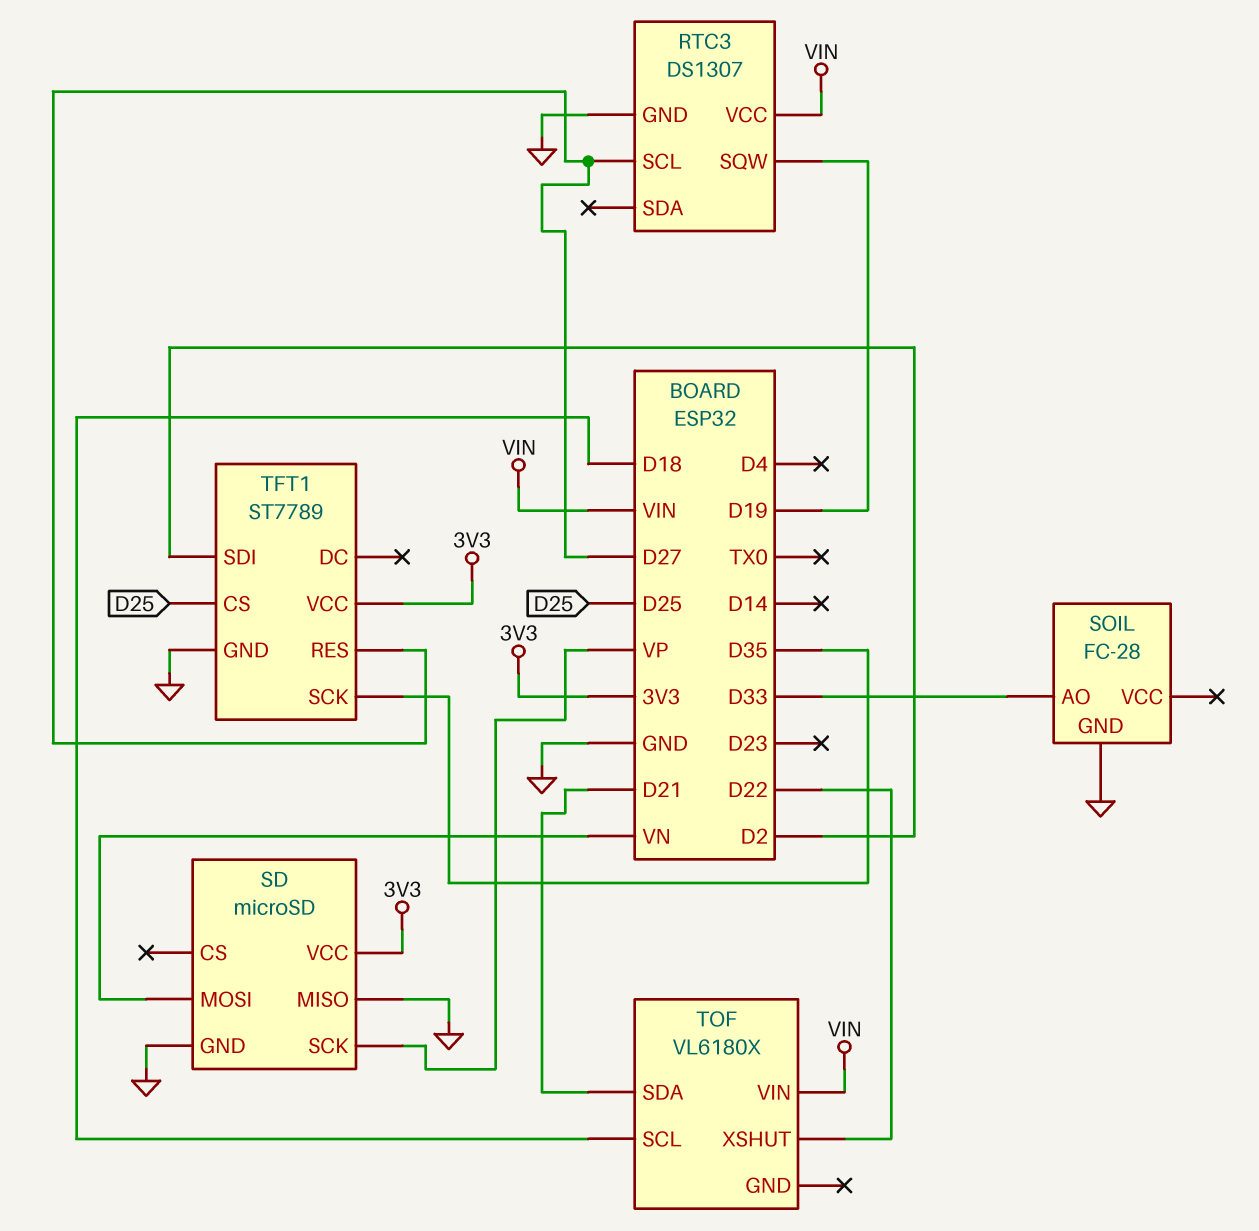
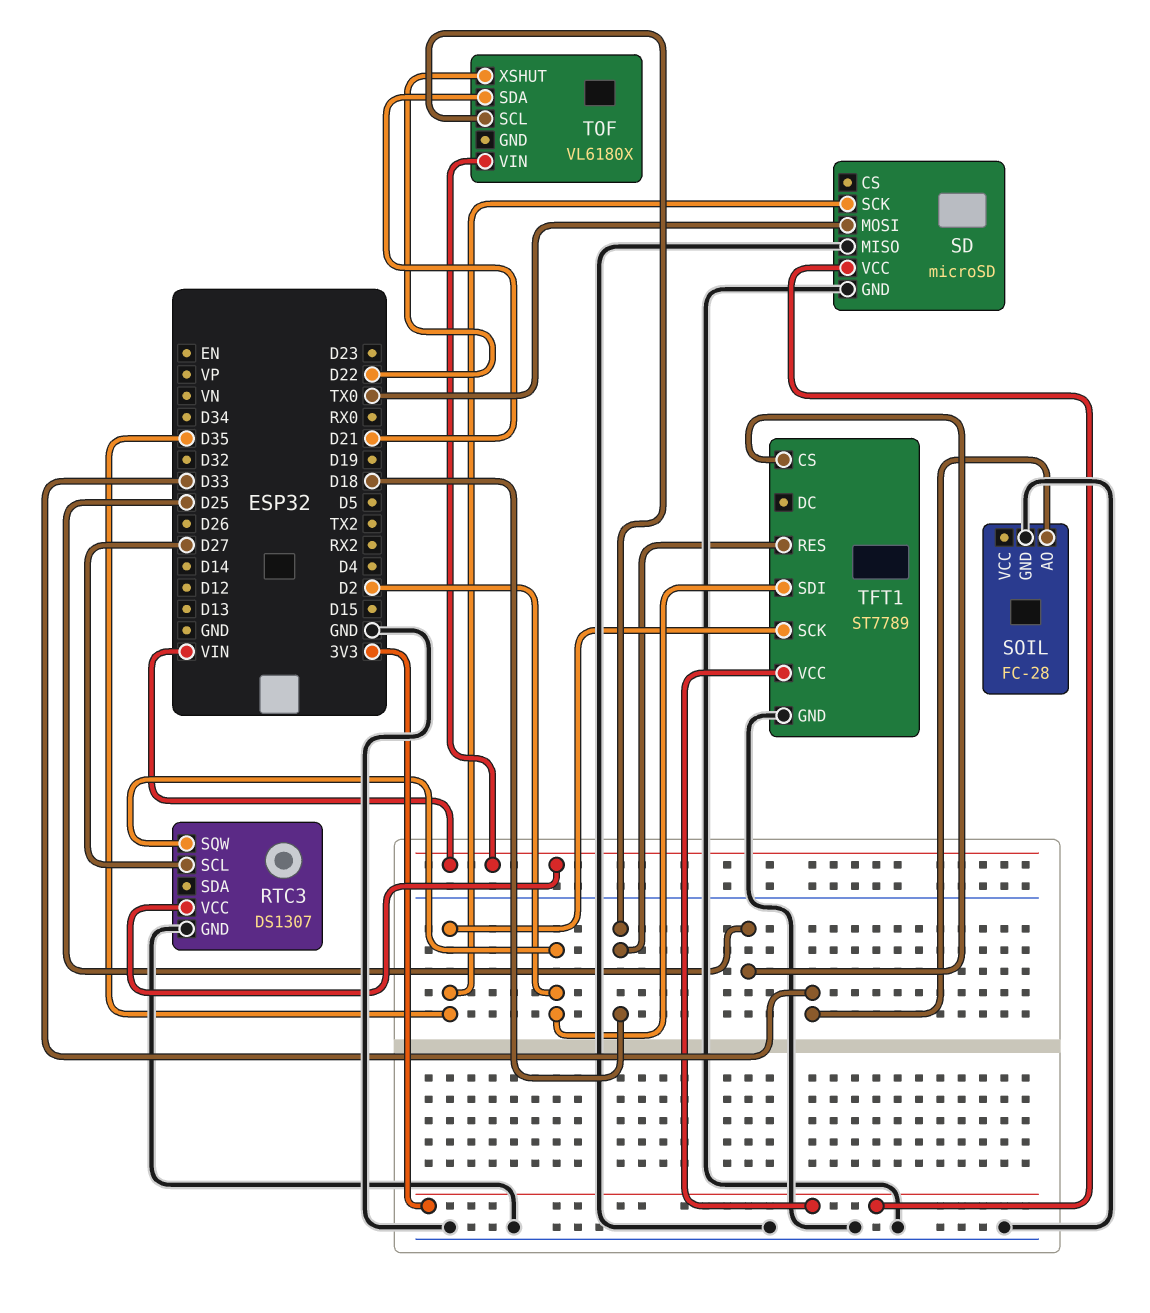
RTC3 pin SQW: D19 -> D2
SD pin MOSI: VN -> TX0
SD pin SCK: VP -> D35
TFT1 pin RES: D27 -> D18

